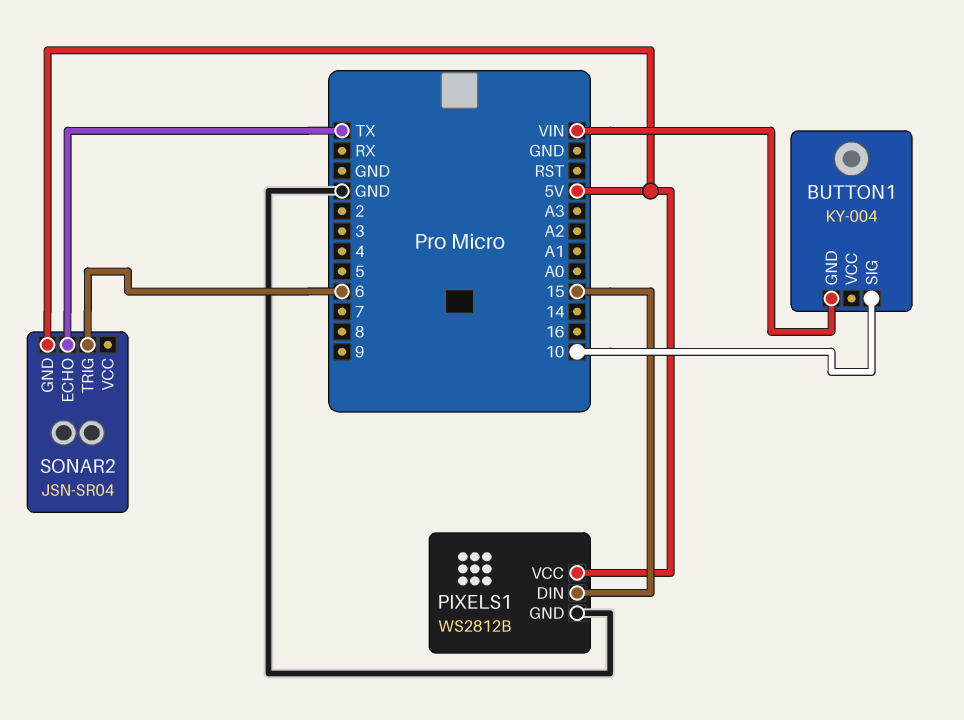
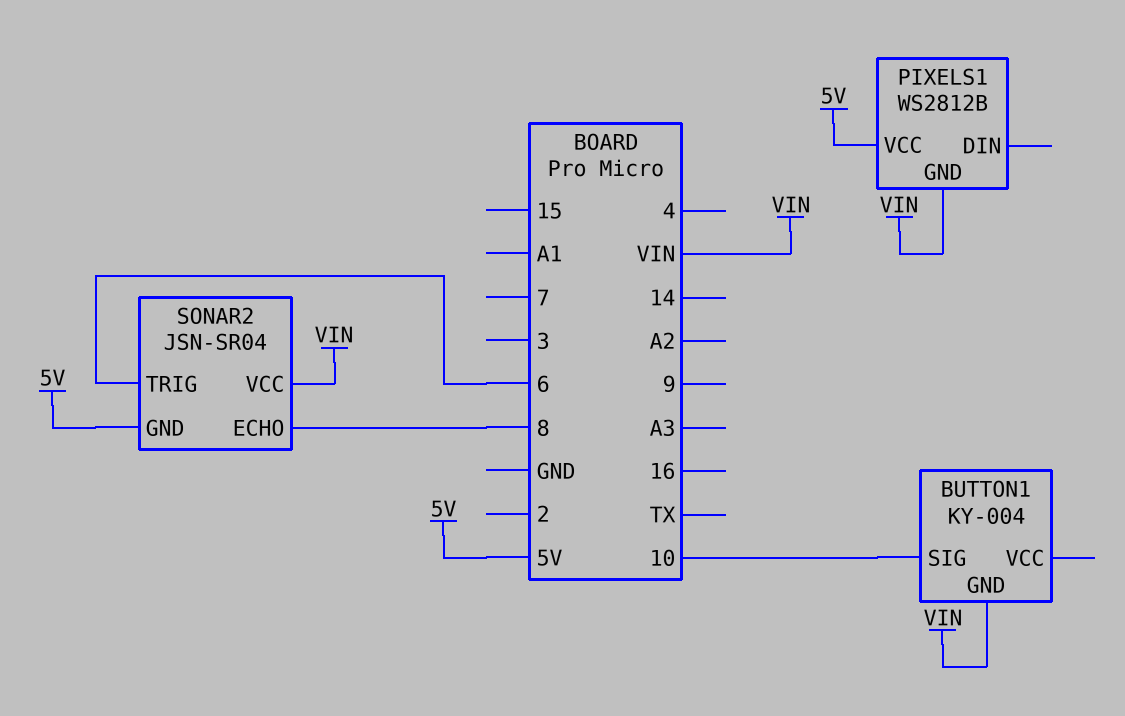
PIXELS1 pin DIN: 15 -> none
PIXELS1 pin GND: GND -> VIN
SONAR2 pin ECHO: TX -> 8
SONAR2 pin VCC: none -> VIN

